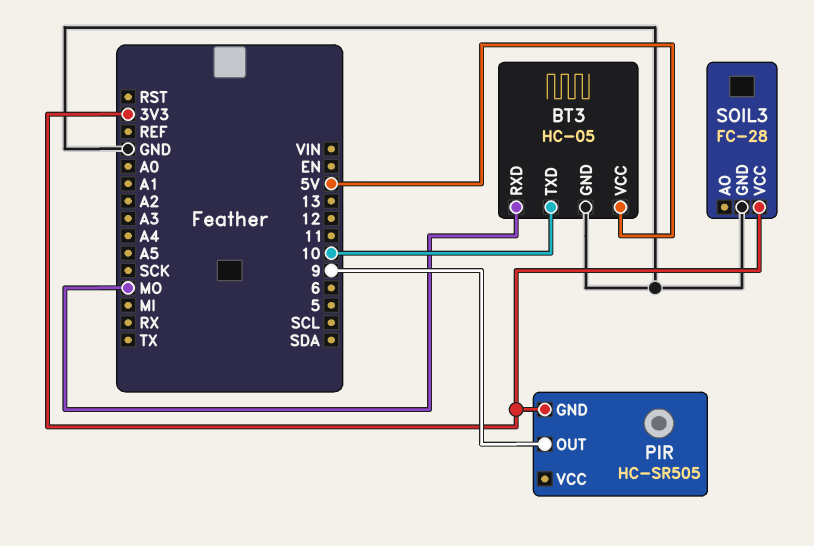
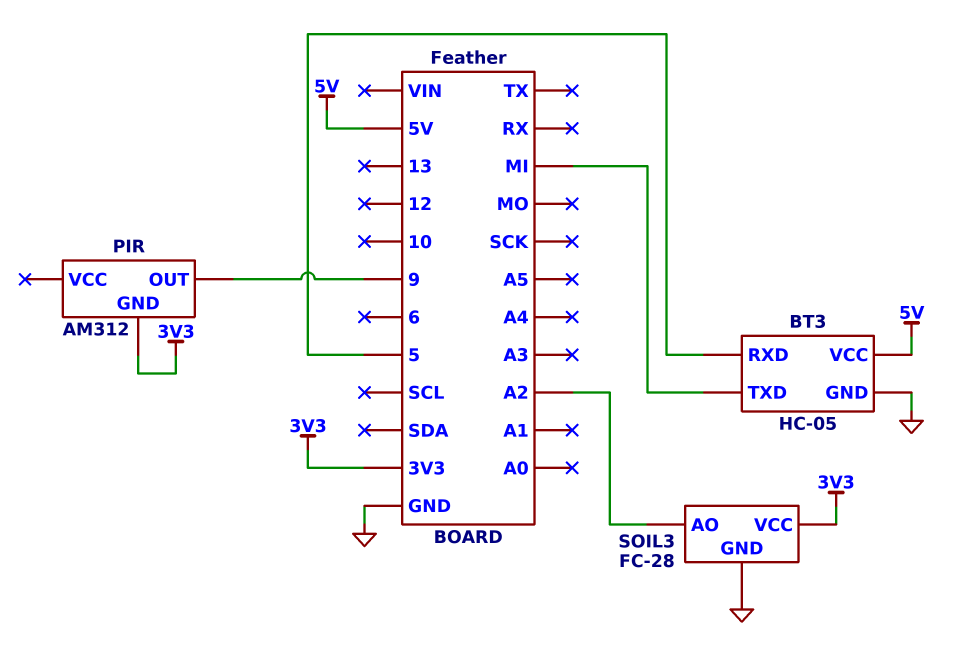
BT3 pin RXD: MO -> 5
BT3 pin TXD: 10 -> MI
PIR: HC-SR505 -> AM312
SOIL3 pin AO: none -> A2

